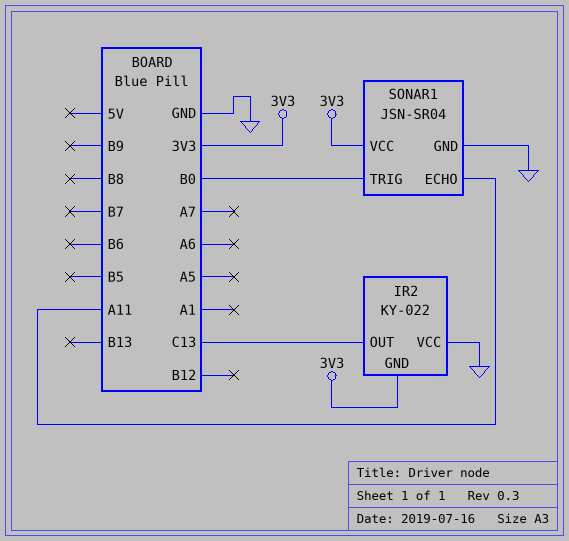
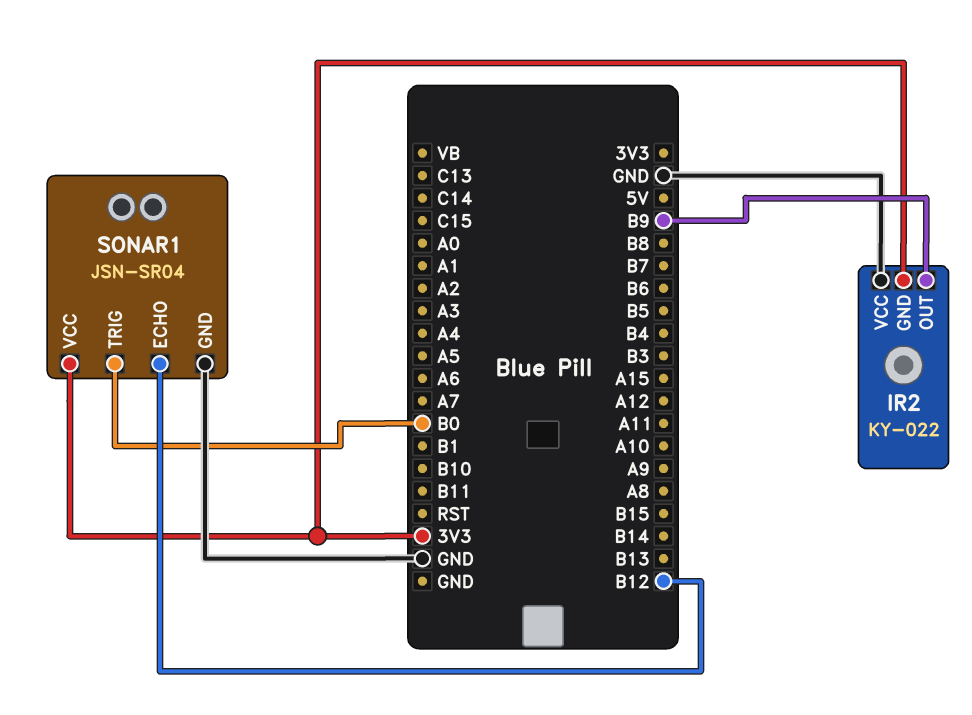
IR2 pin OUT: C13 -> B9
SONAR1 pin ECHO: A11 -> B12

